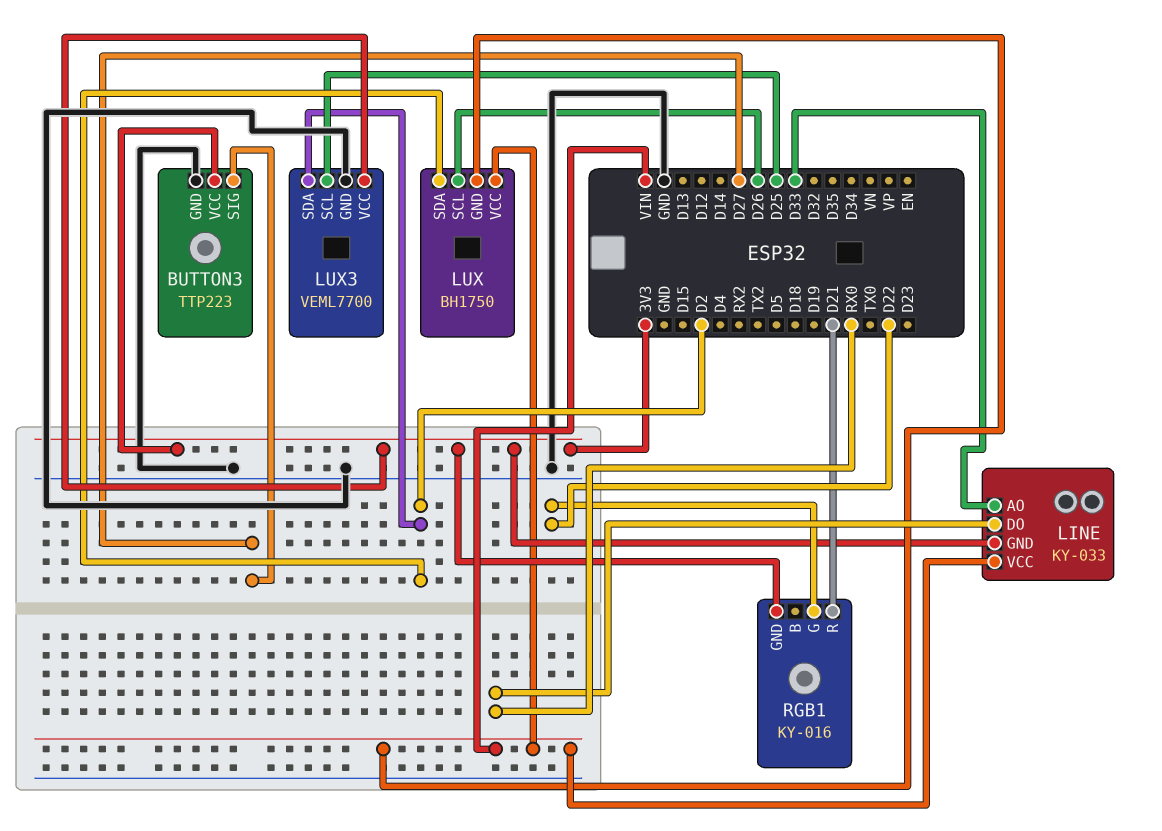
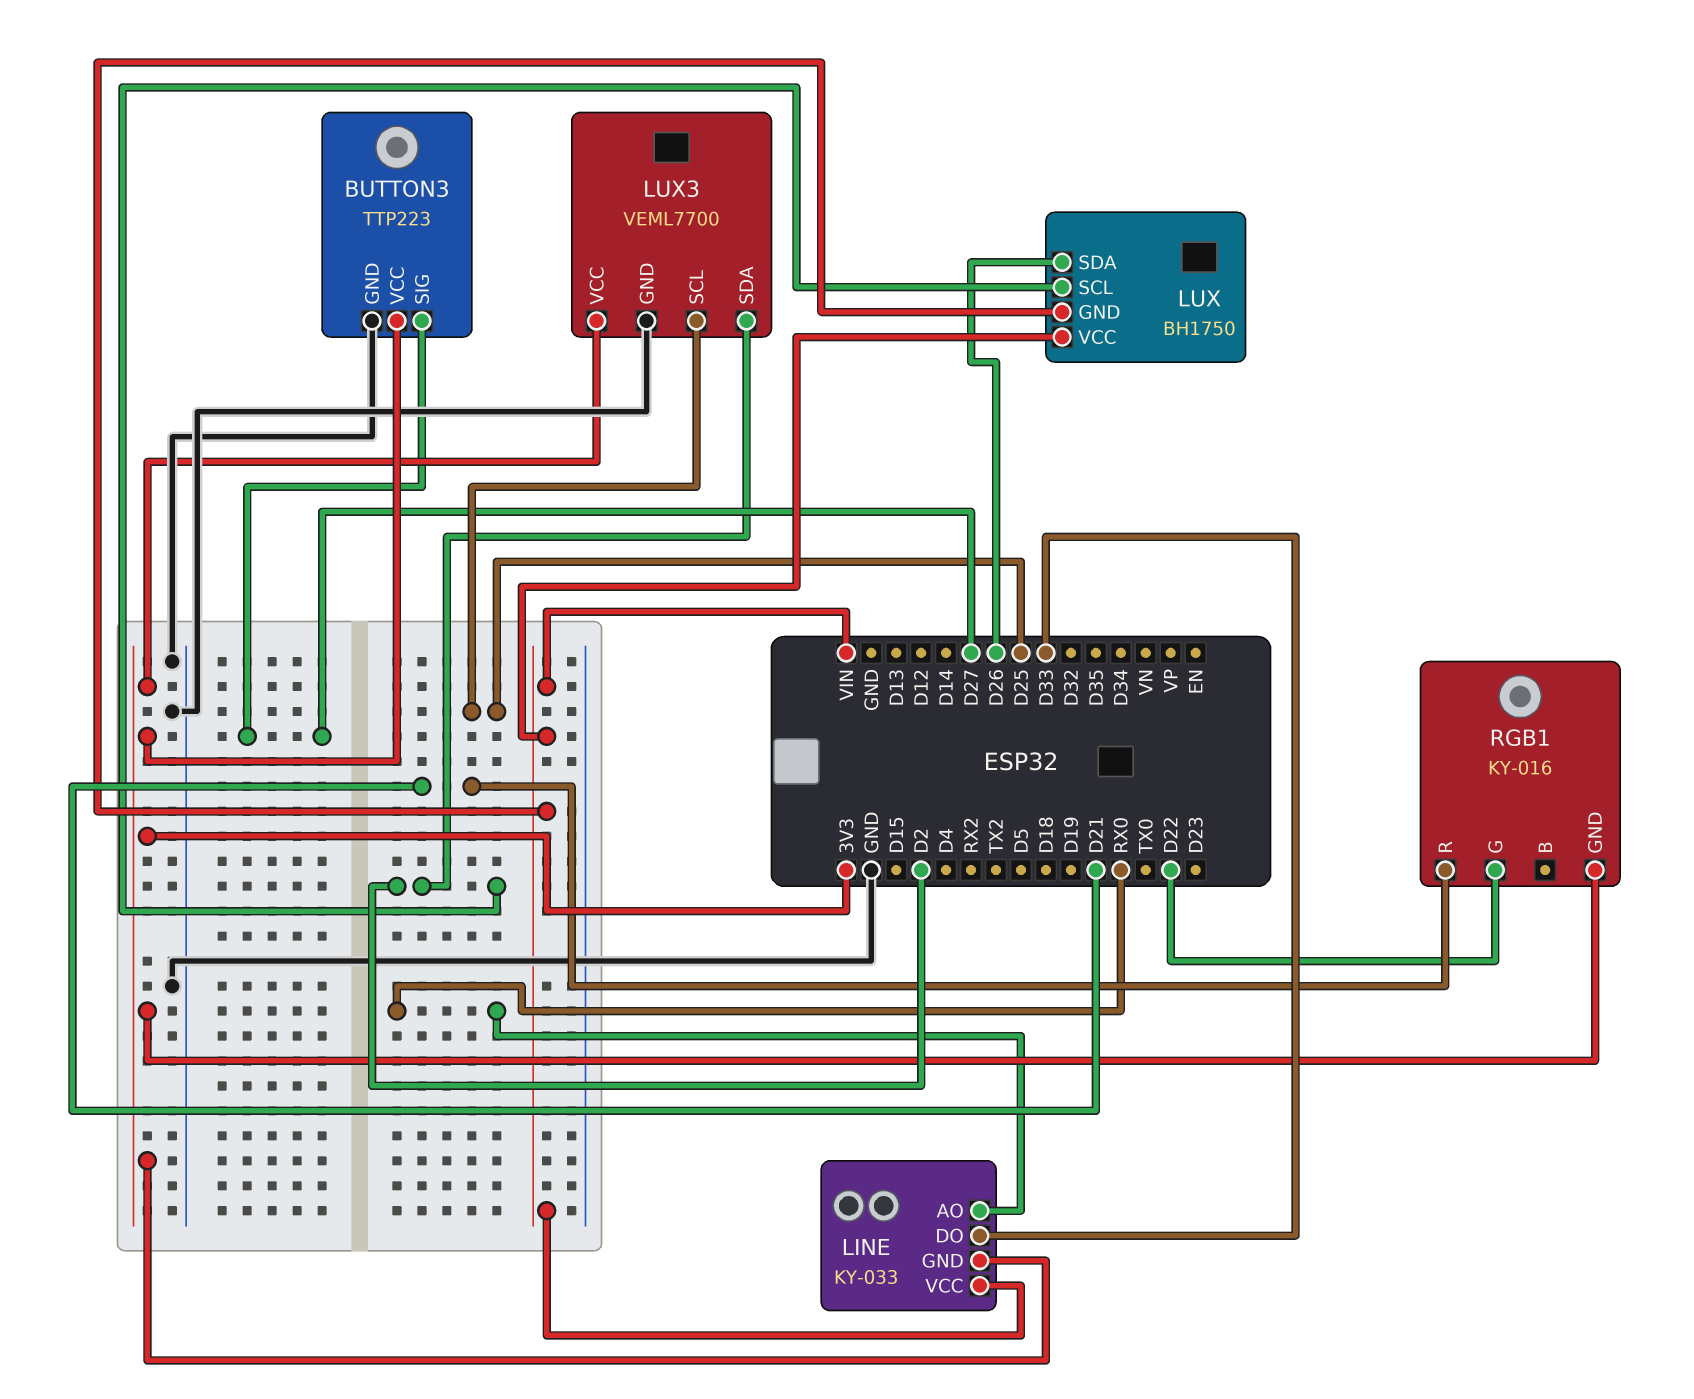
LINE pin AO: D33 -> RX0
LINE pin DO: RX0 -> D33
LUX pin SCL: D26 -> D2
LUX pin SDA: D2 -> D26

